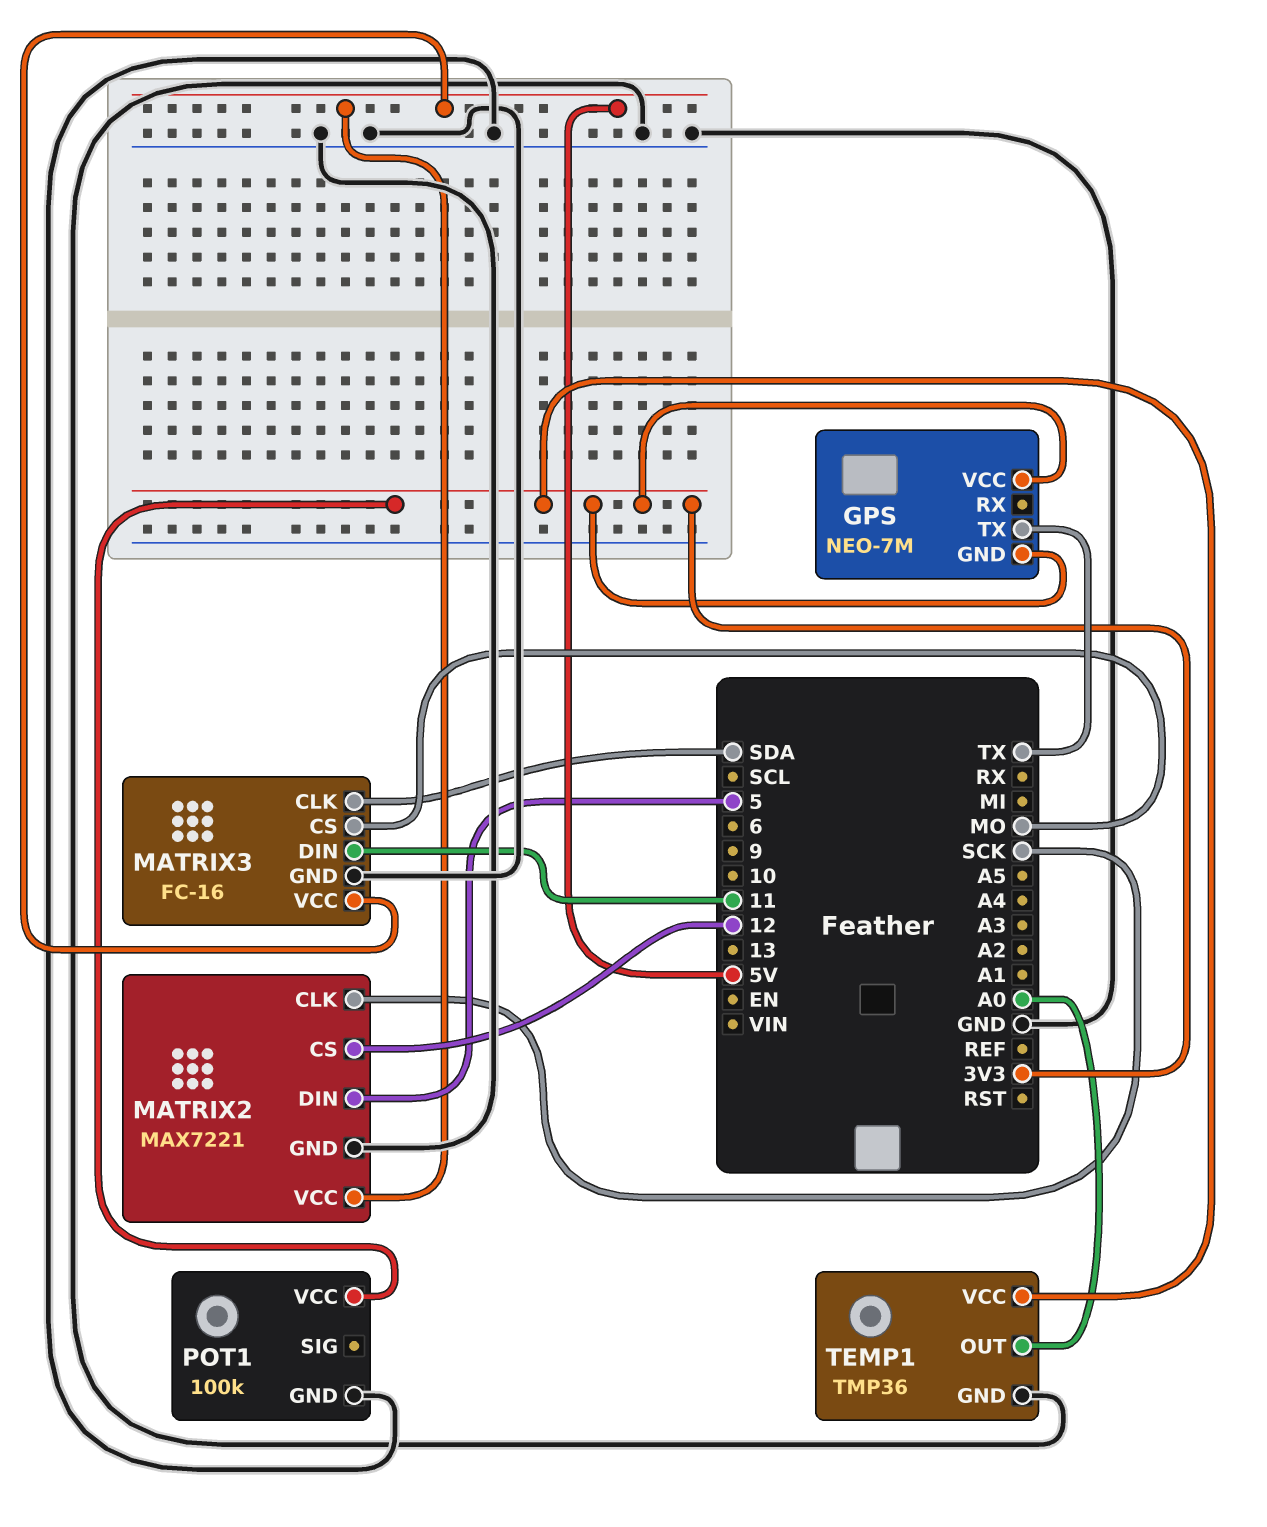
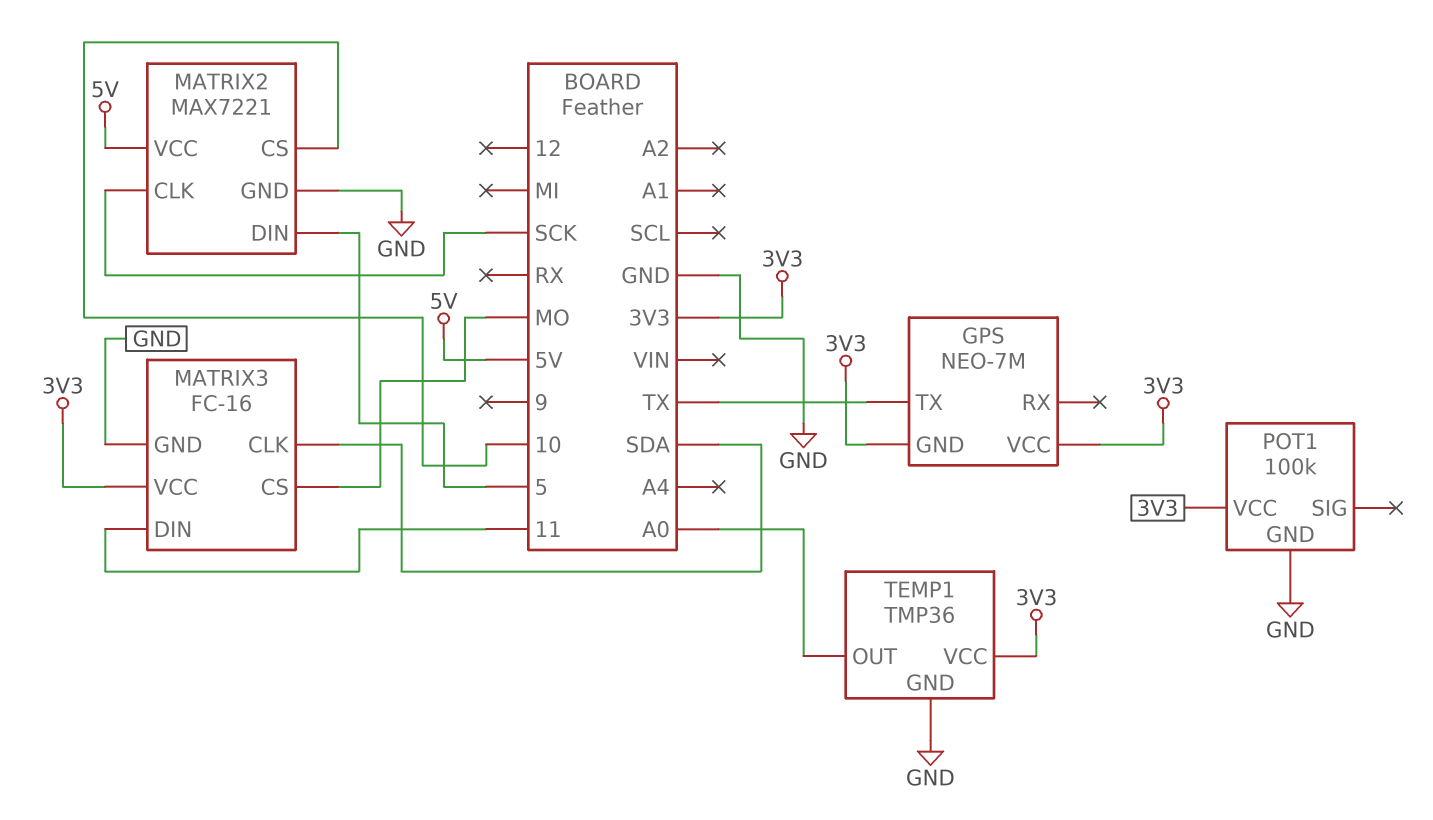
MATRIX2 pin CS: 12 -> 10
MATRIX3 pin VCC: 5V -> 3V3

